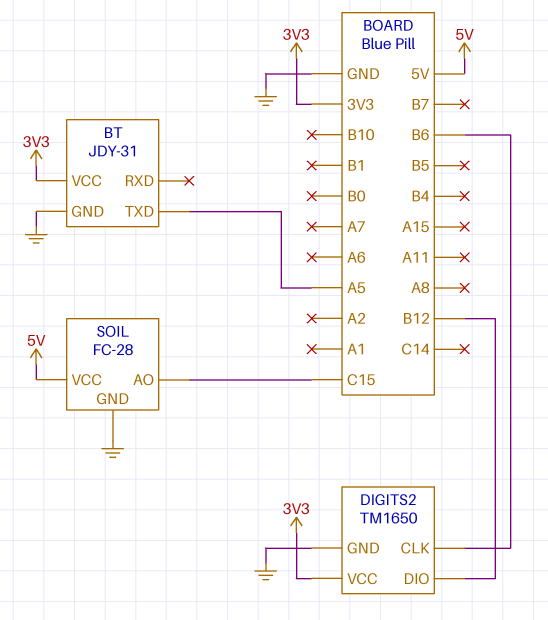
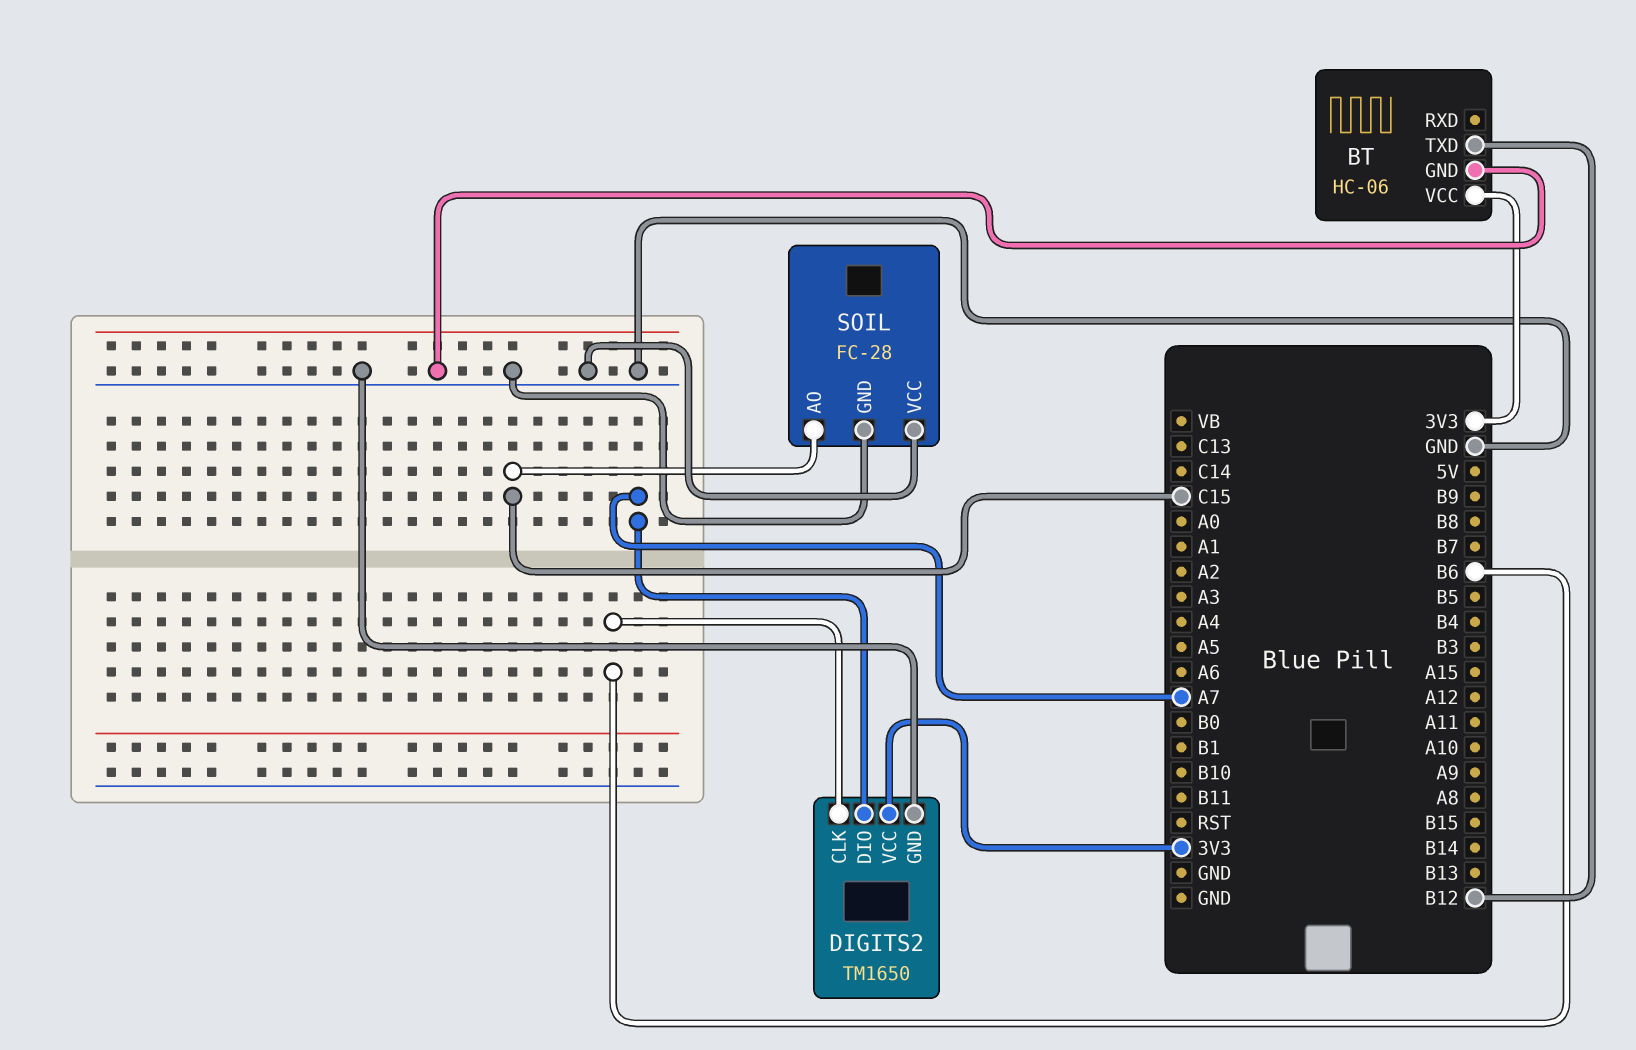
BT: JDY-31 -> HC-06
BT pin TXD: A5 -> B12
DIGITS2 pin DIO: B12 -> A7
SOIL pin VCC: 5V -> GND

